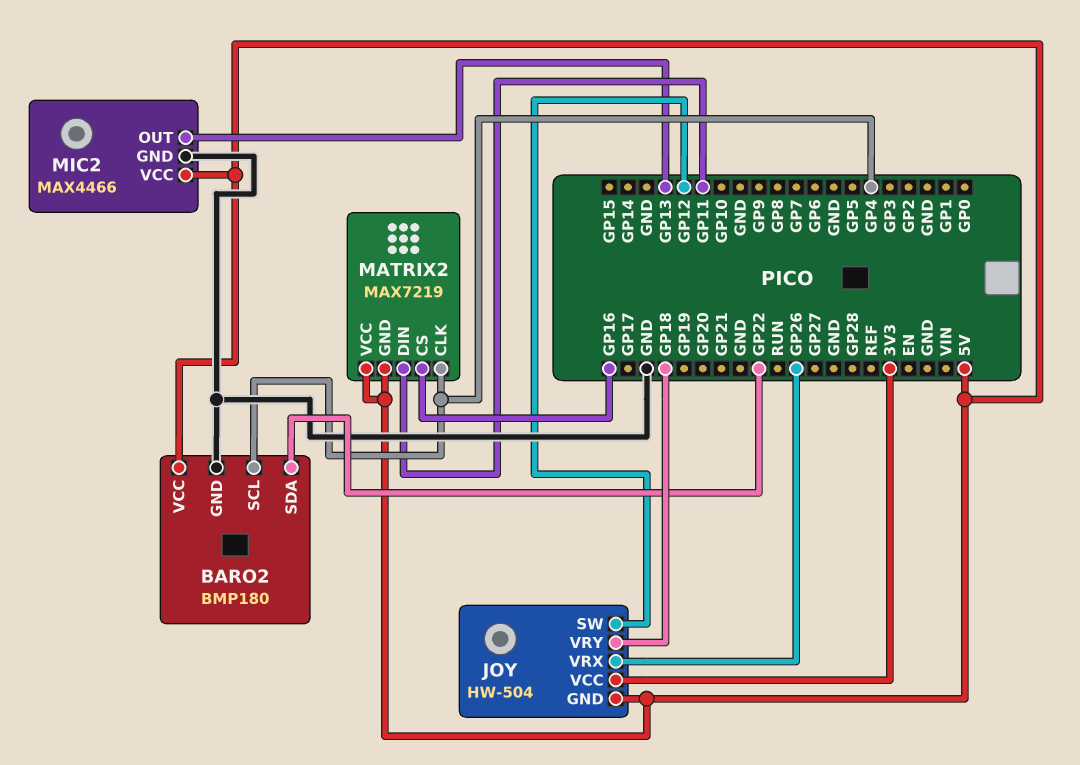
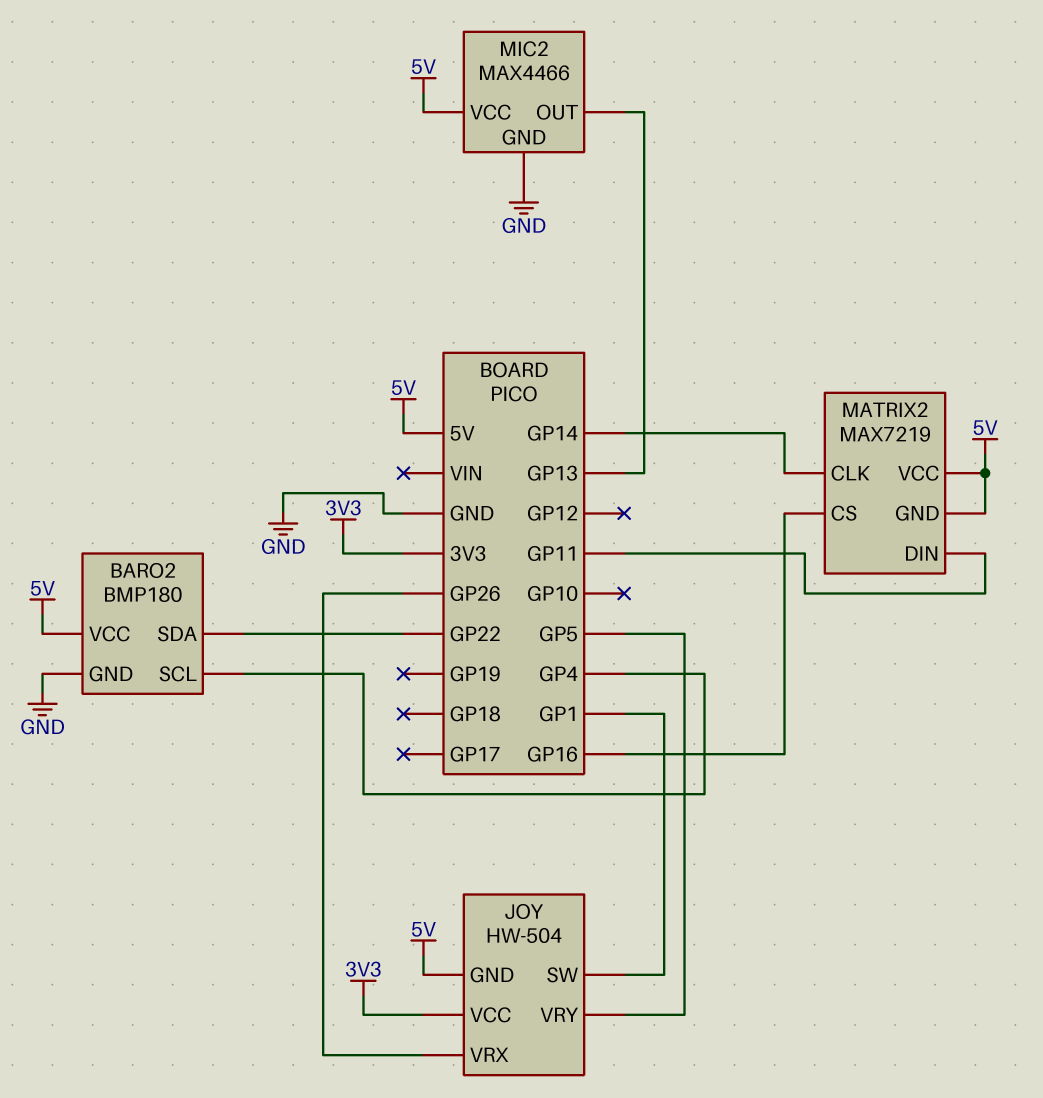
JOY pin SW: GP12 -> GP1
JOY pin VRY: GP18 -> GP5
MATRIX2 pin CLK: GP4 -> GP14

